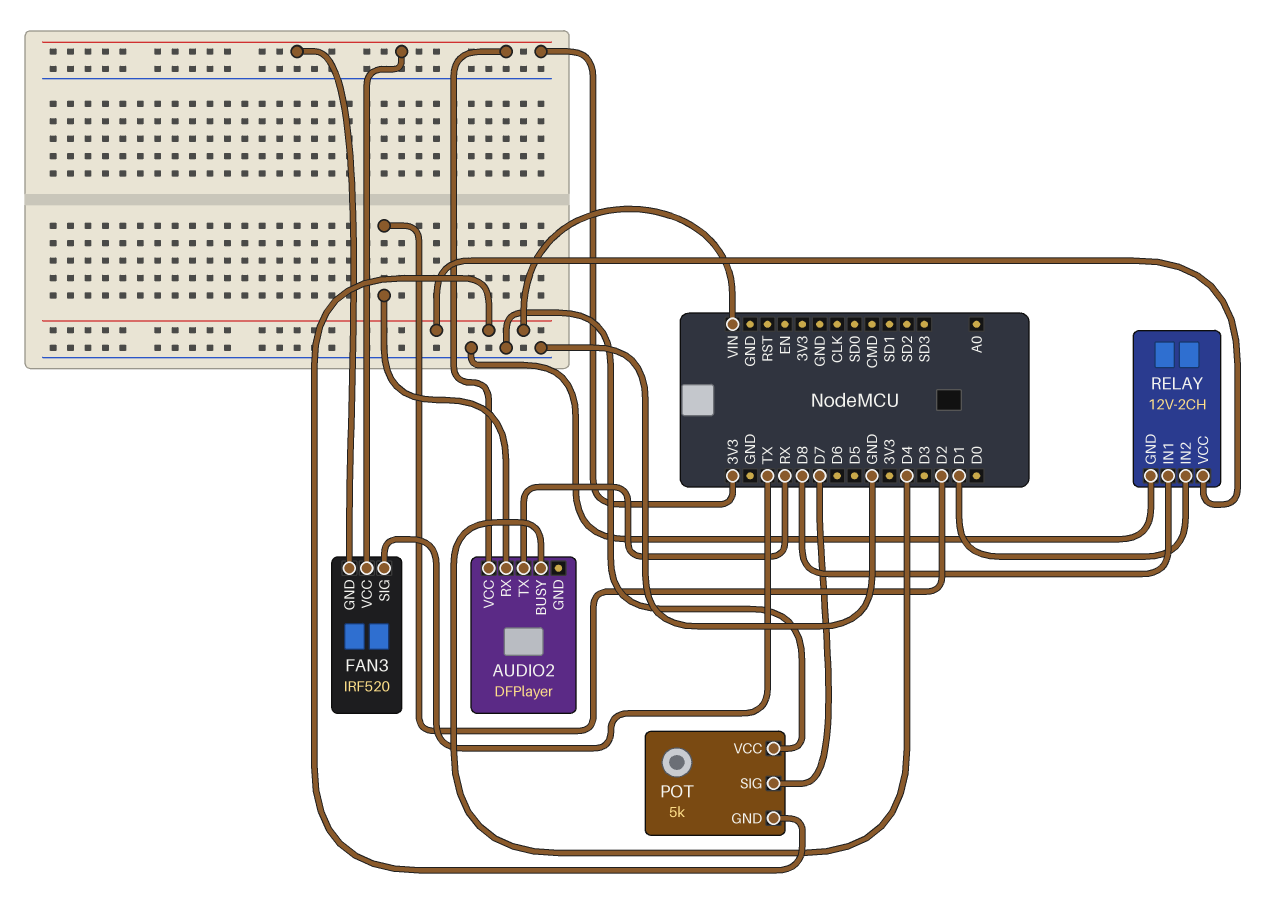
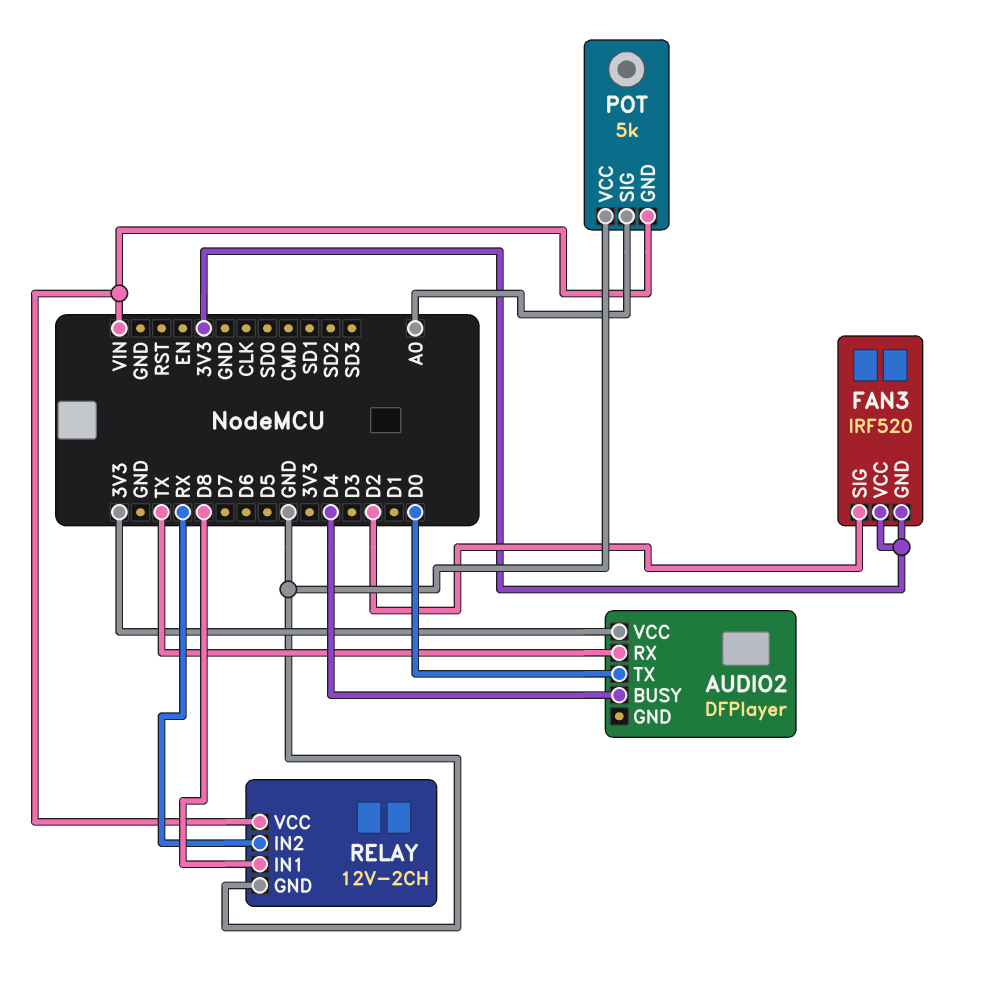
AUDIO2 pin RX: D2 -> TX
AUDIO2 pin TX: RX -> D0
FAN3 pin SIG: TX -> D2
POT pin SIG: D7 -> A0
RELAY pin IN2: D1 -> RX

